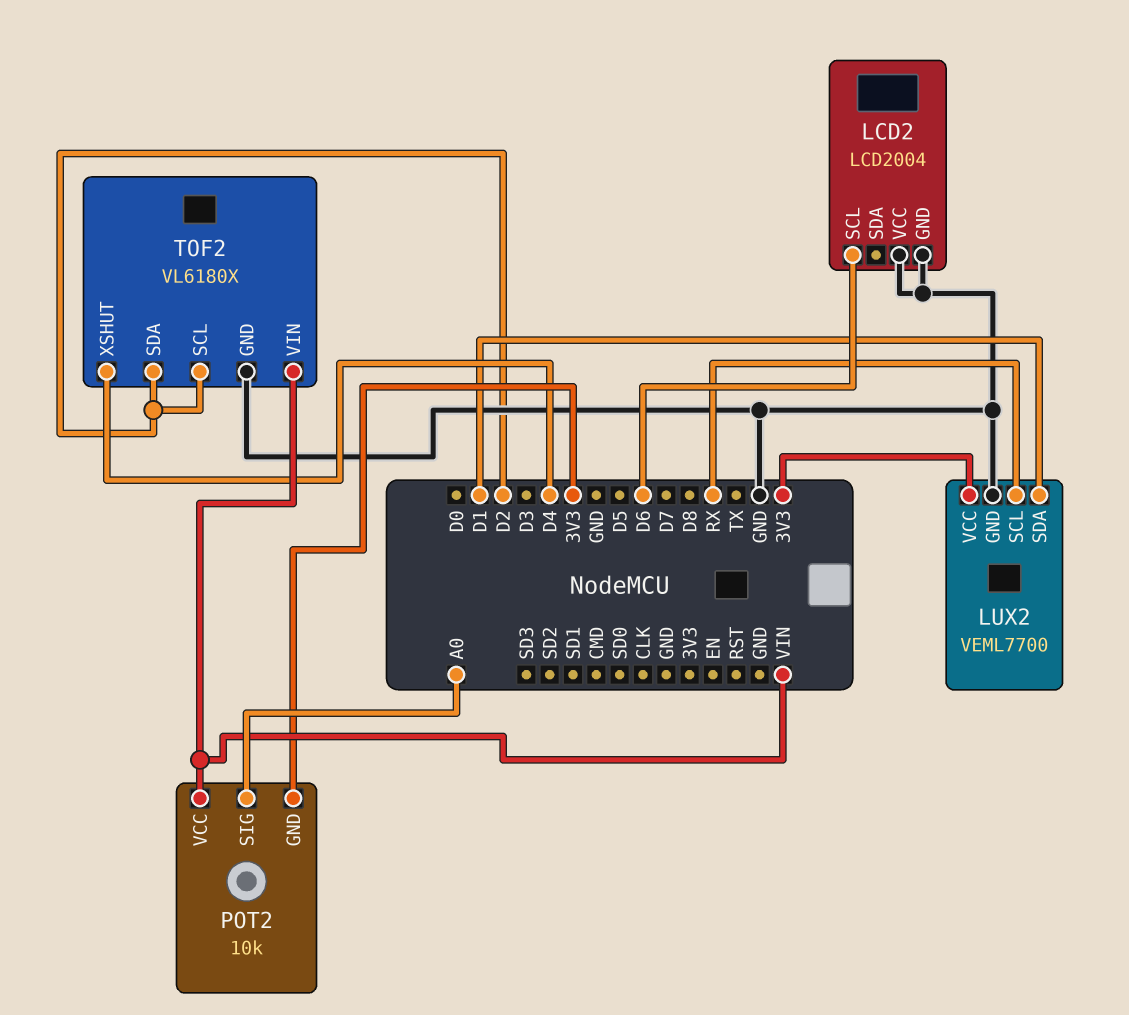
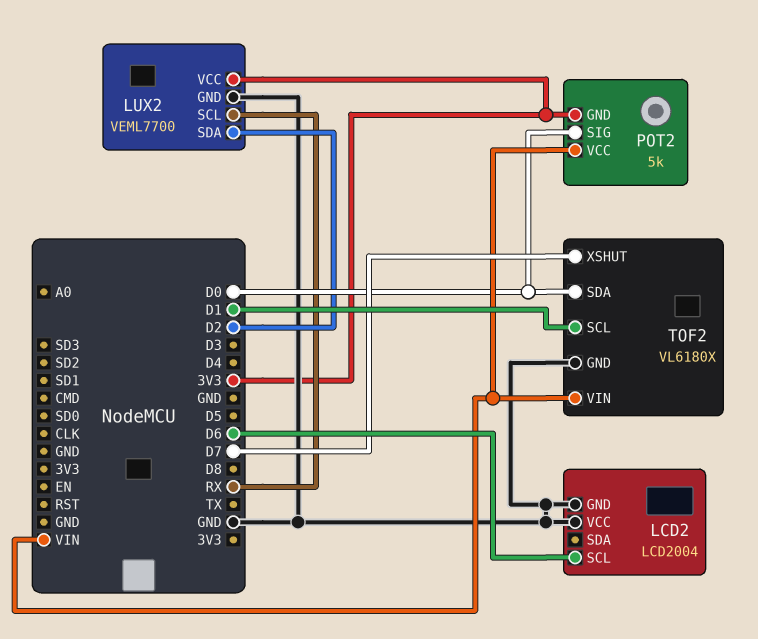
LUX2 pin SDA: D1 -> D2
POT2: 10k -> 5k
POT2 pin SIG: A0 -> D0
TOF2 pin SCL: D2 -> D1
TOF2 pin SDA: D2 -> D0
TOF2 pin XSHUT: D4 -> D7

